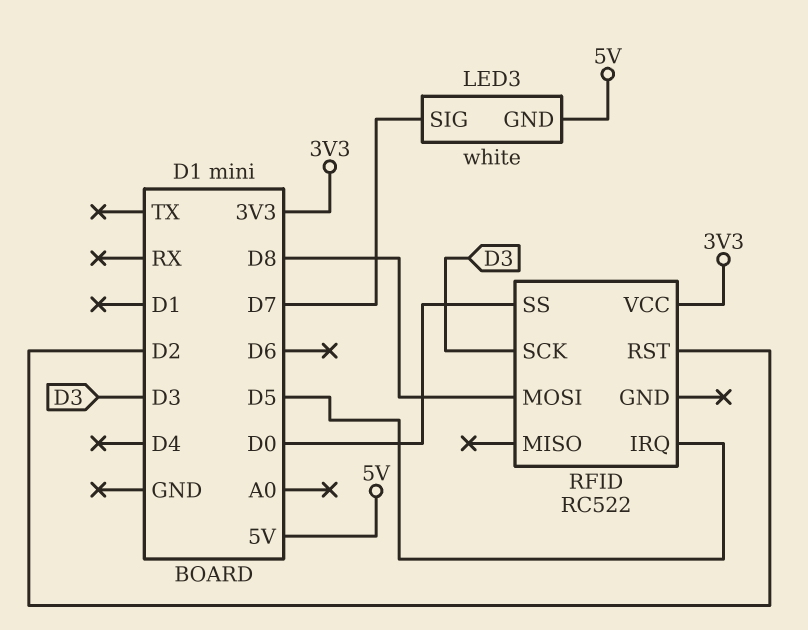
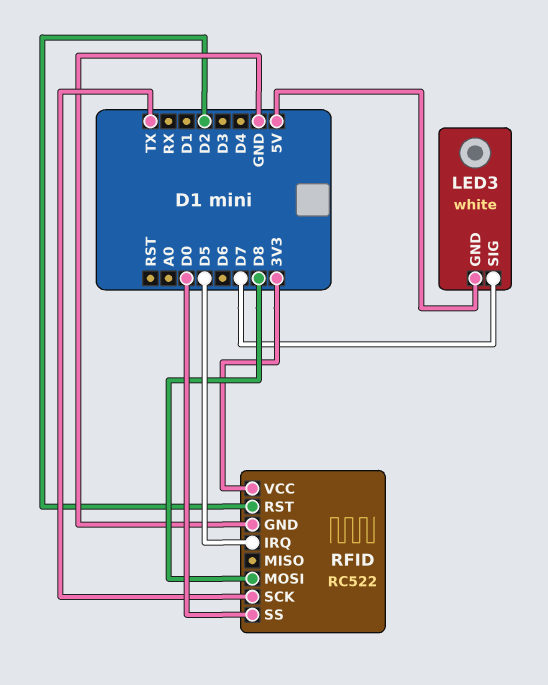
RFID pin GND: none -> GND
RFID pin SCK: D3 -> TX

